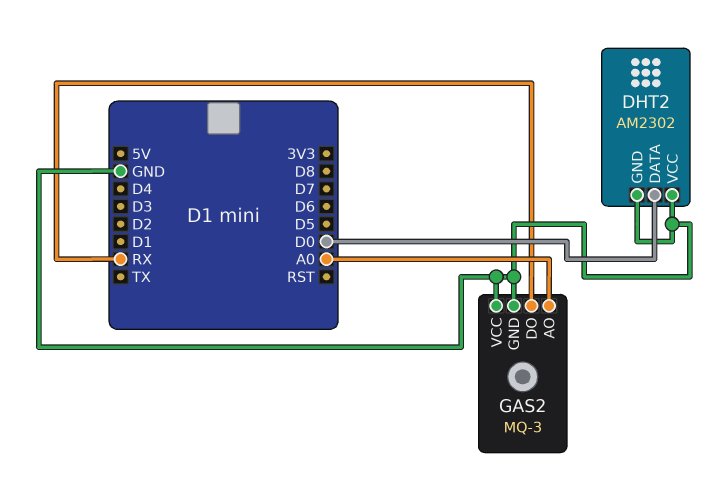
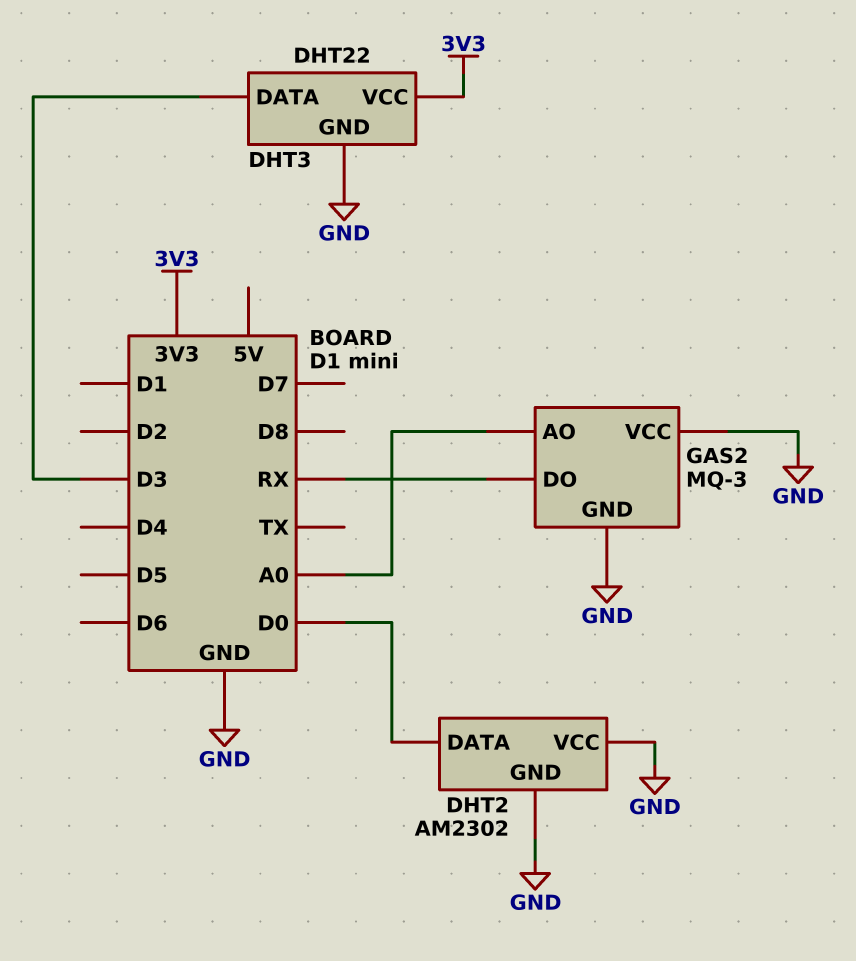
DHT3: none -> DHT22
DHT3 pin DATA: none -> D3
DHT3 pin GND: none -> GND
DHT3 pin VCC: none -> 3V3

